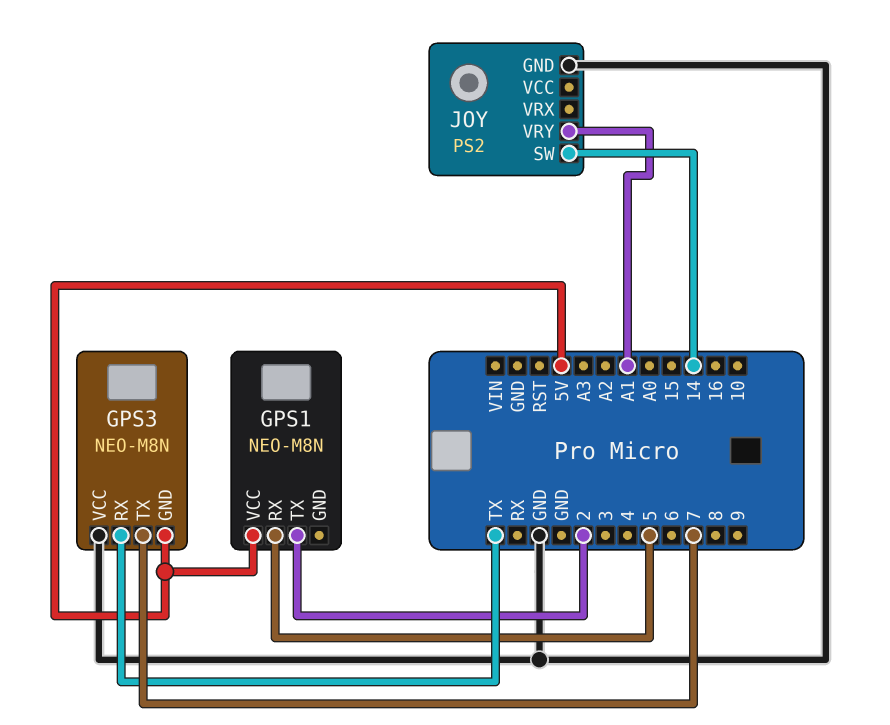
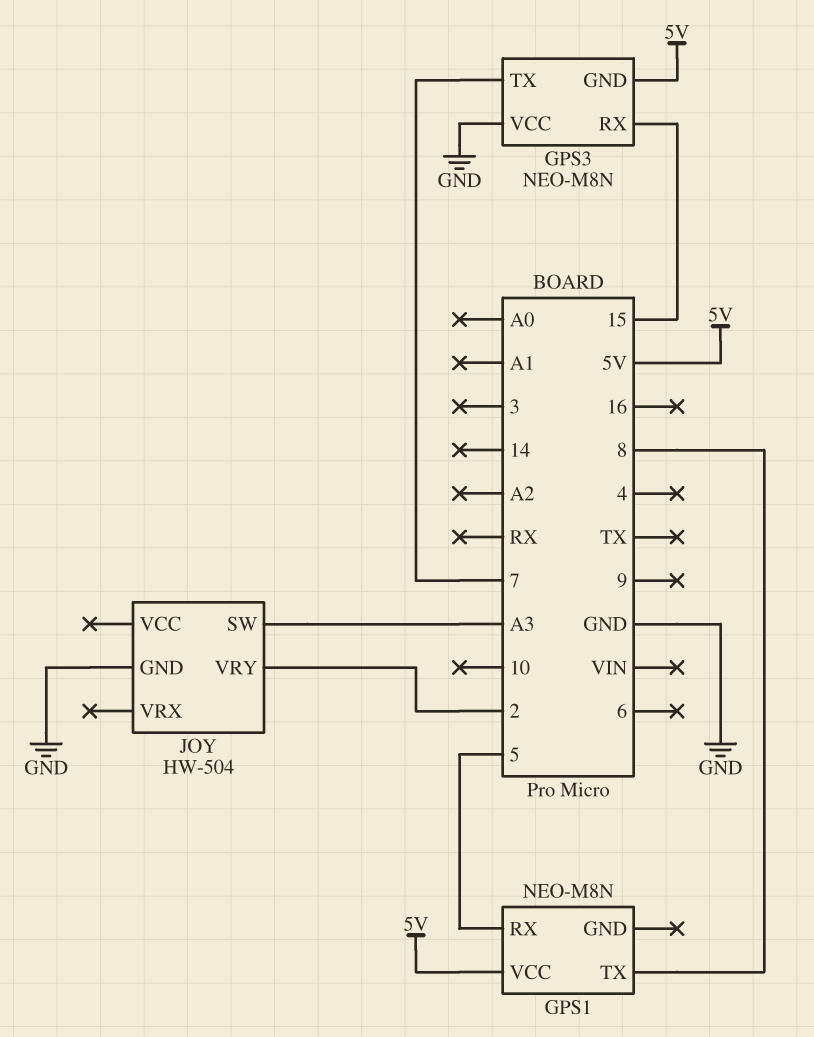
GPS1 pin TX: 2 -> 8
GPS3 pin RX: TX -> 15
JOY: PS2 -> HW-504
JOY pin SW: 14 -> A3
JOY pin VRY: A1 -> 2

